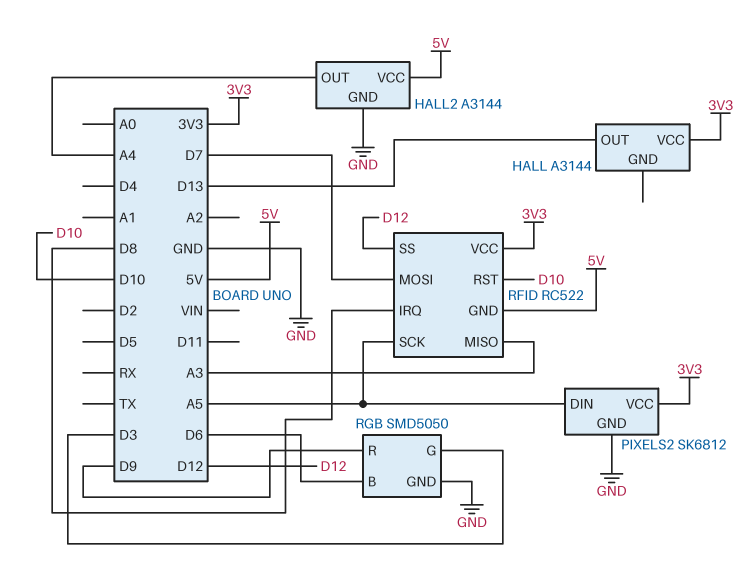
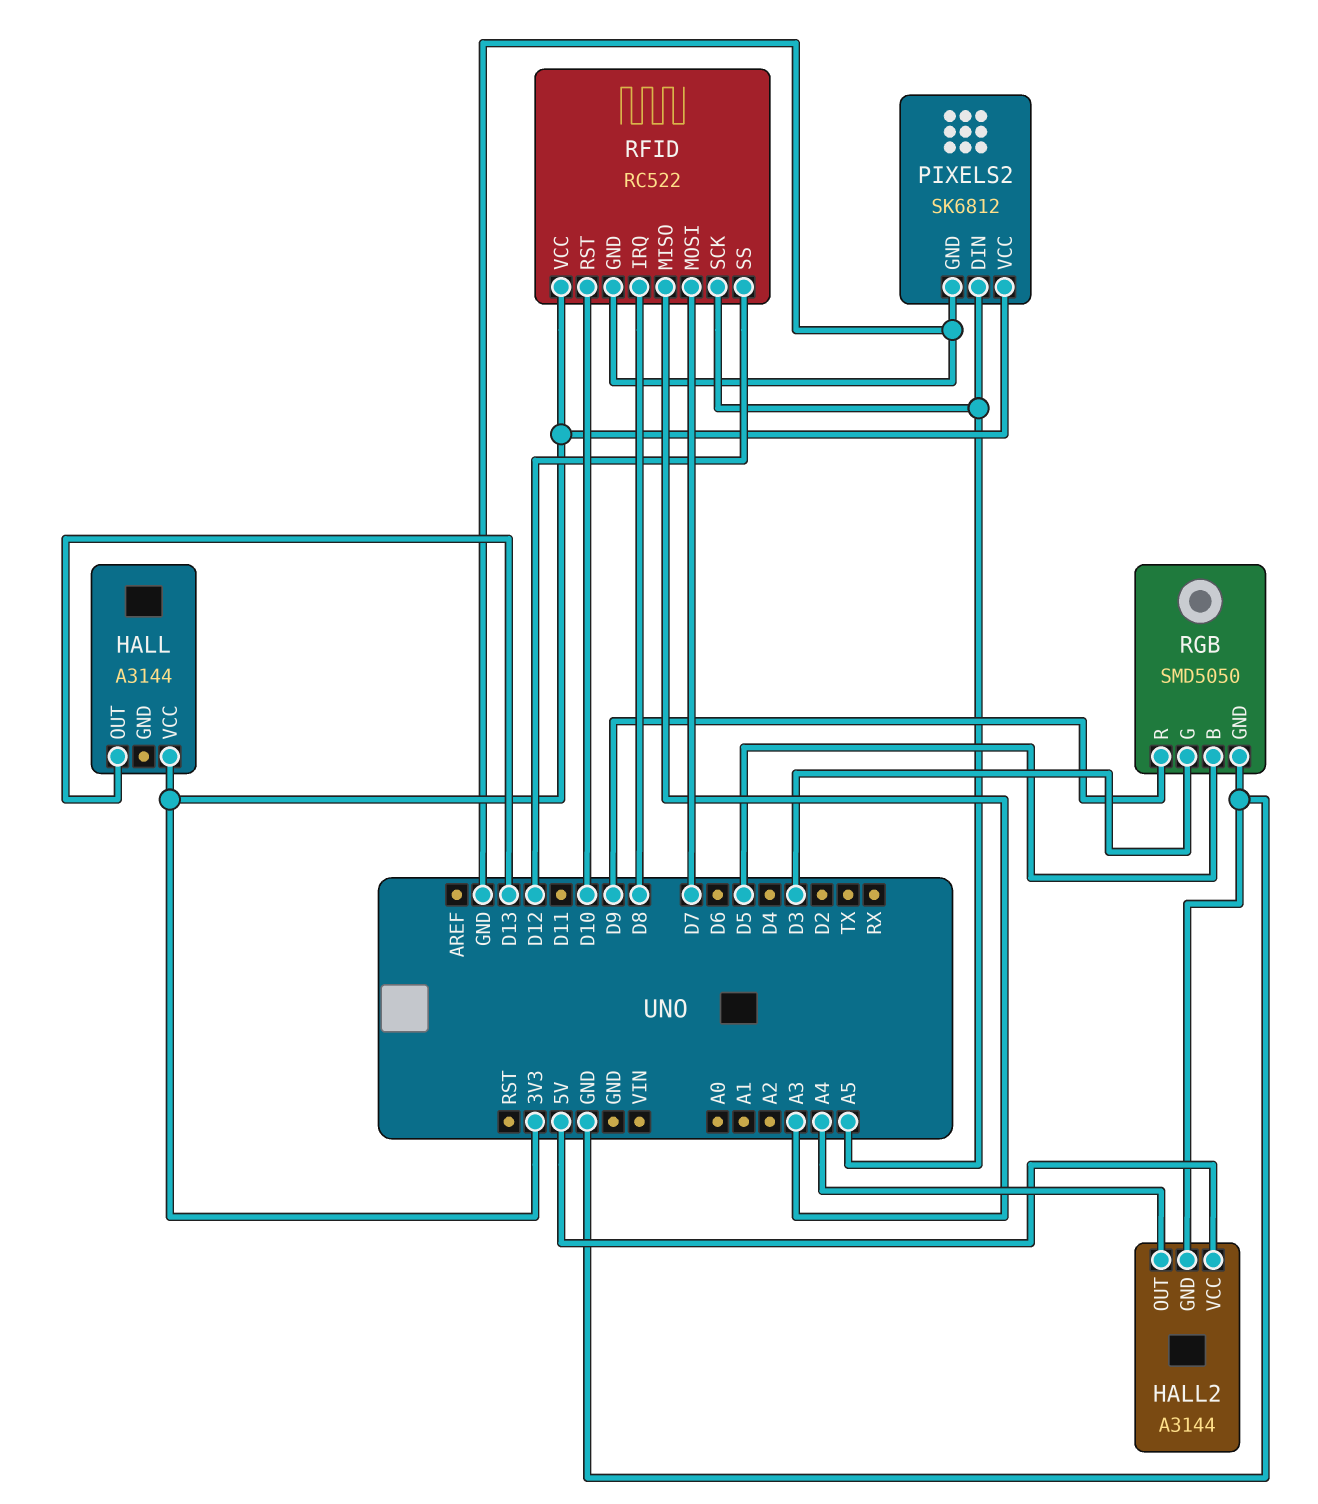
RFID pin GND: 5V -> GND
RGB pin B: D6 -> D5

